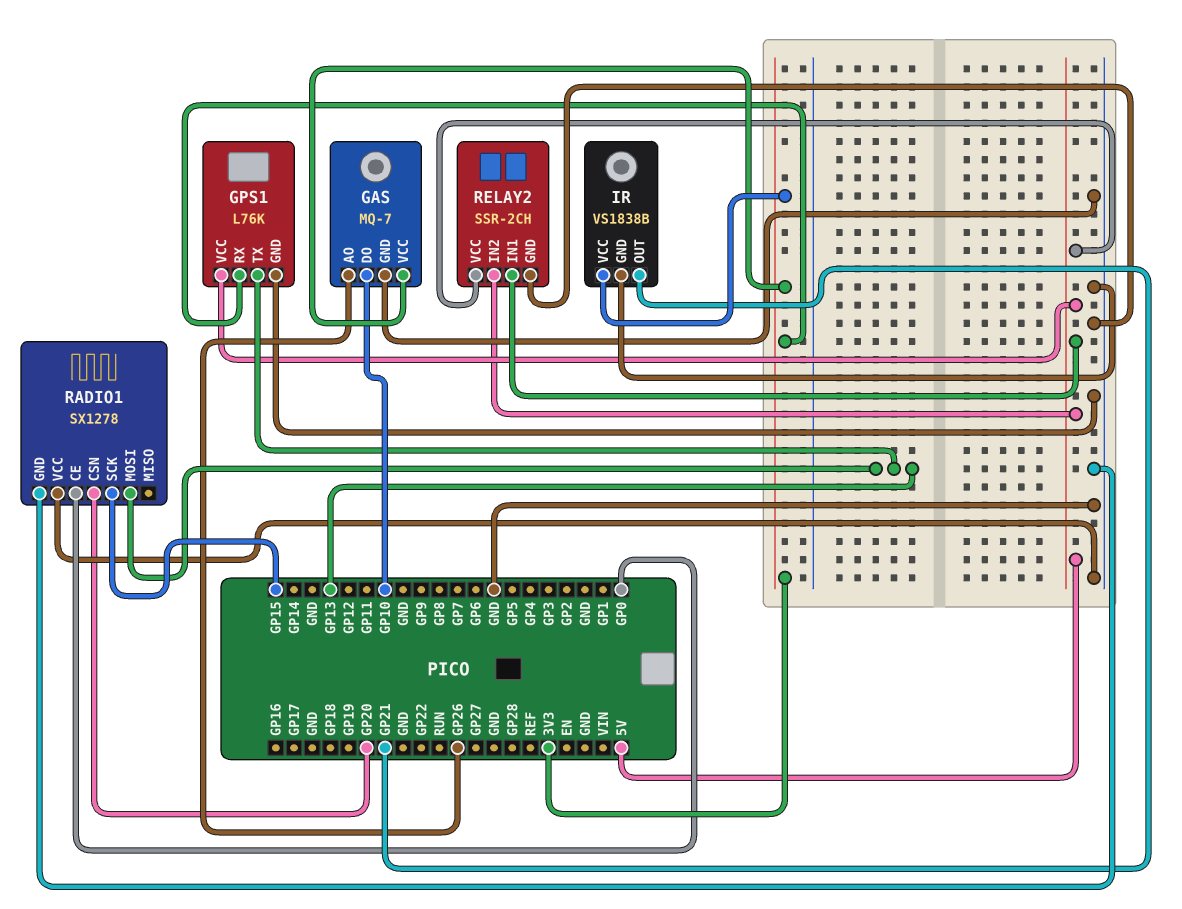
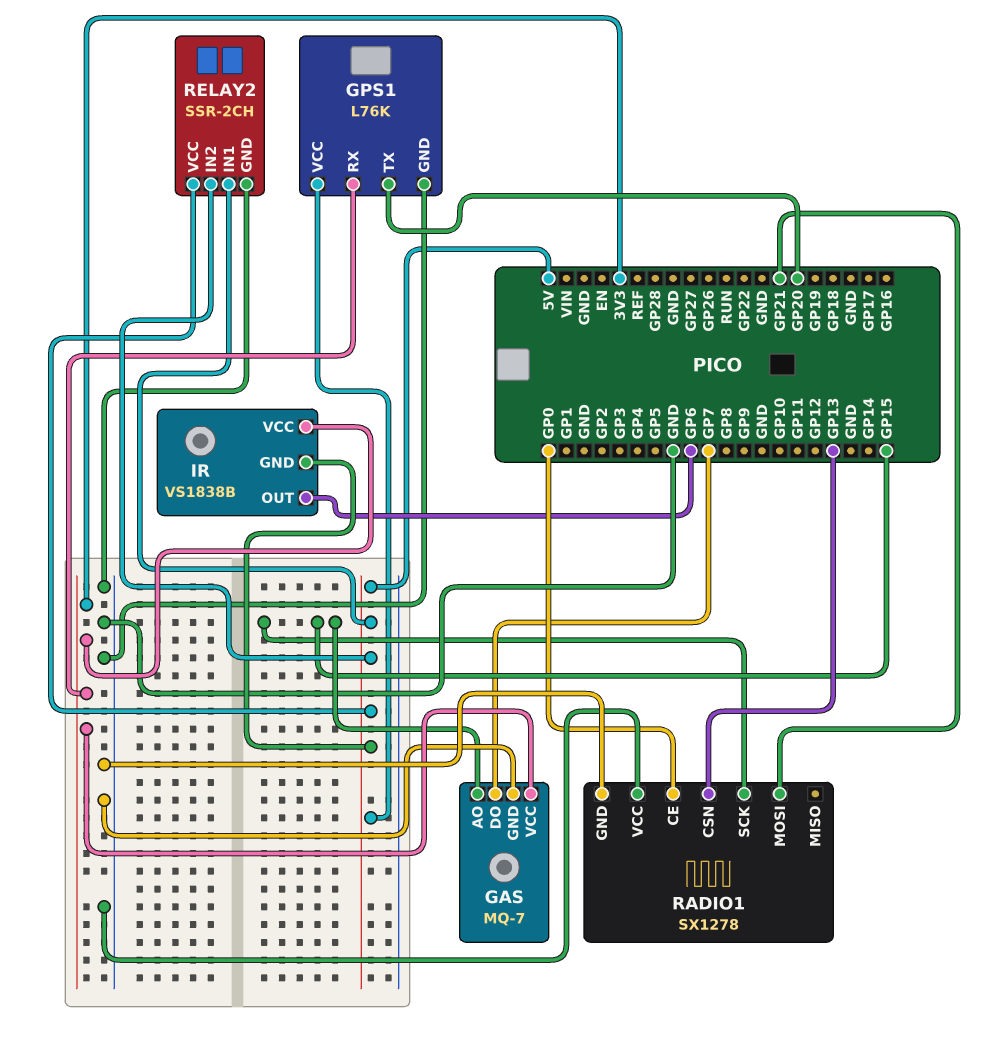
GAS pin AO: GP26 -> GP15
GAS pin DO: GP10 -> GP7
GPS1 pin TX: GP13 -> GP20
IR pin GND: GND -> 5V
IR pin OUT: GP21 -> GP6
RADIO1 pin CSN: GP20 -> GP13
RADIO1 pin MOSI: GP13 -> GP21

